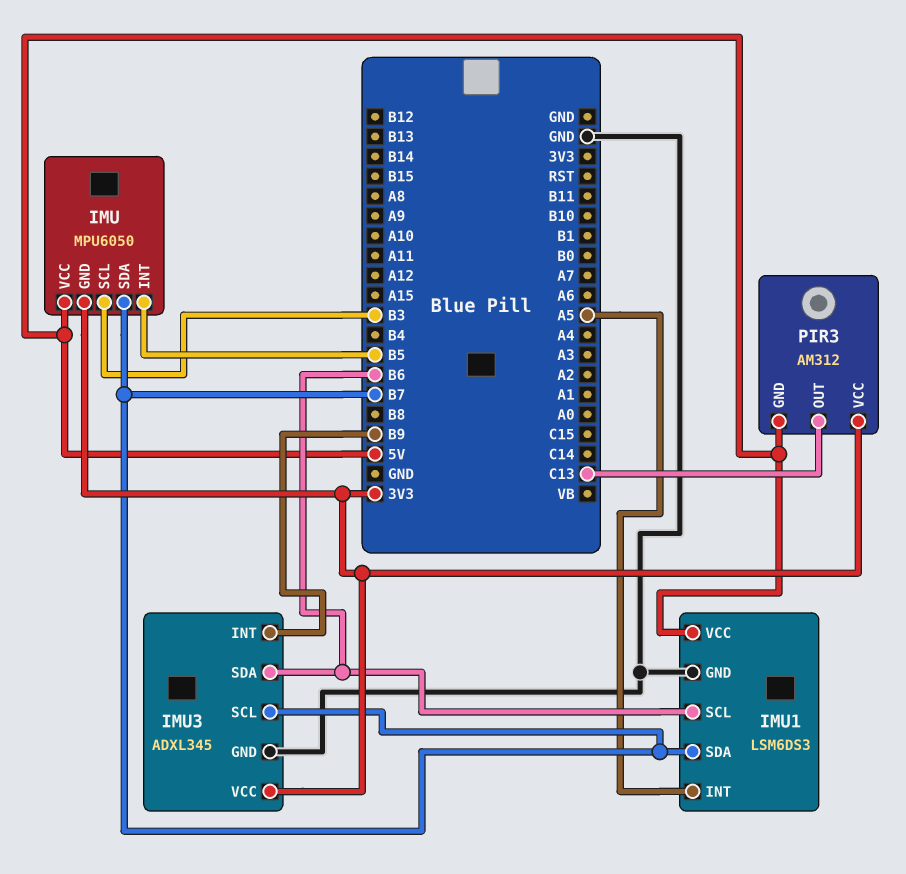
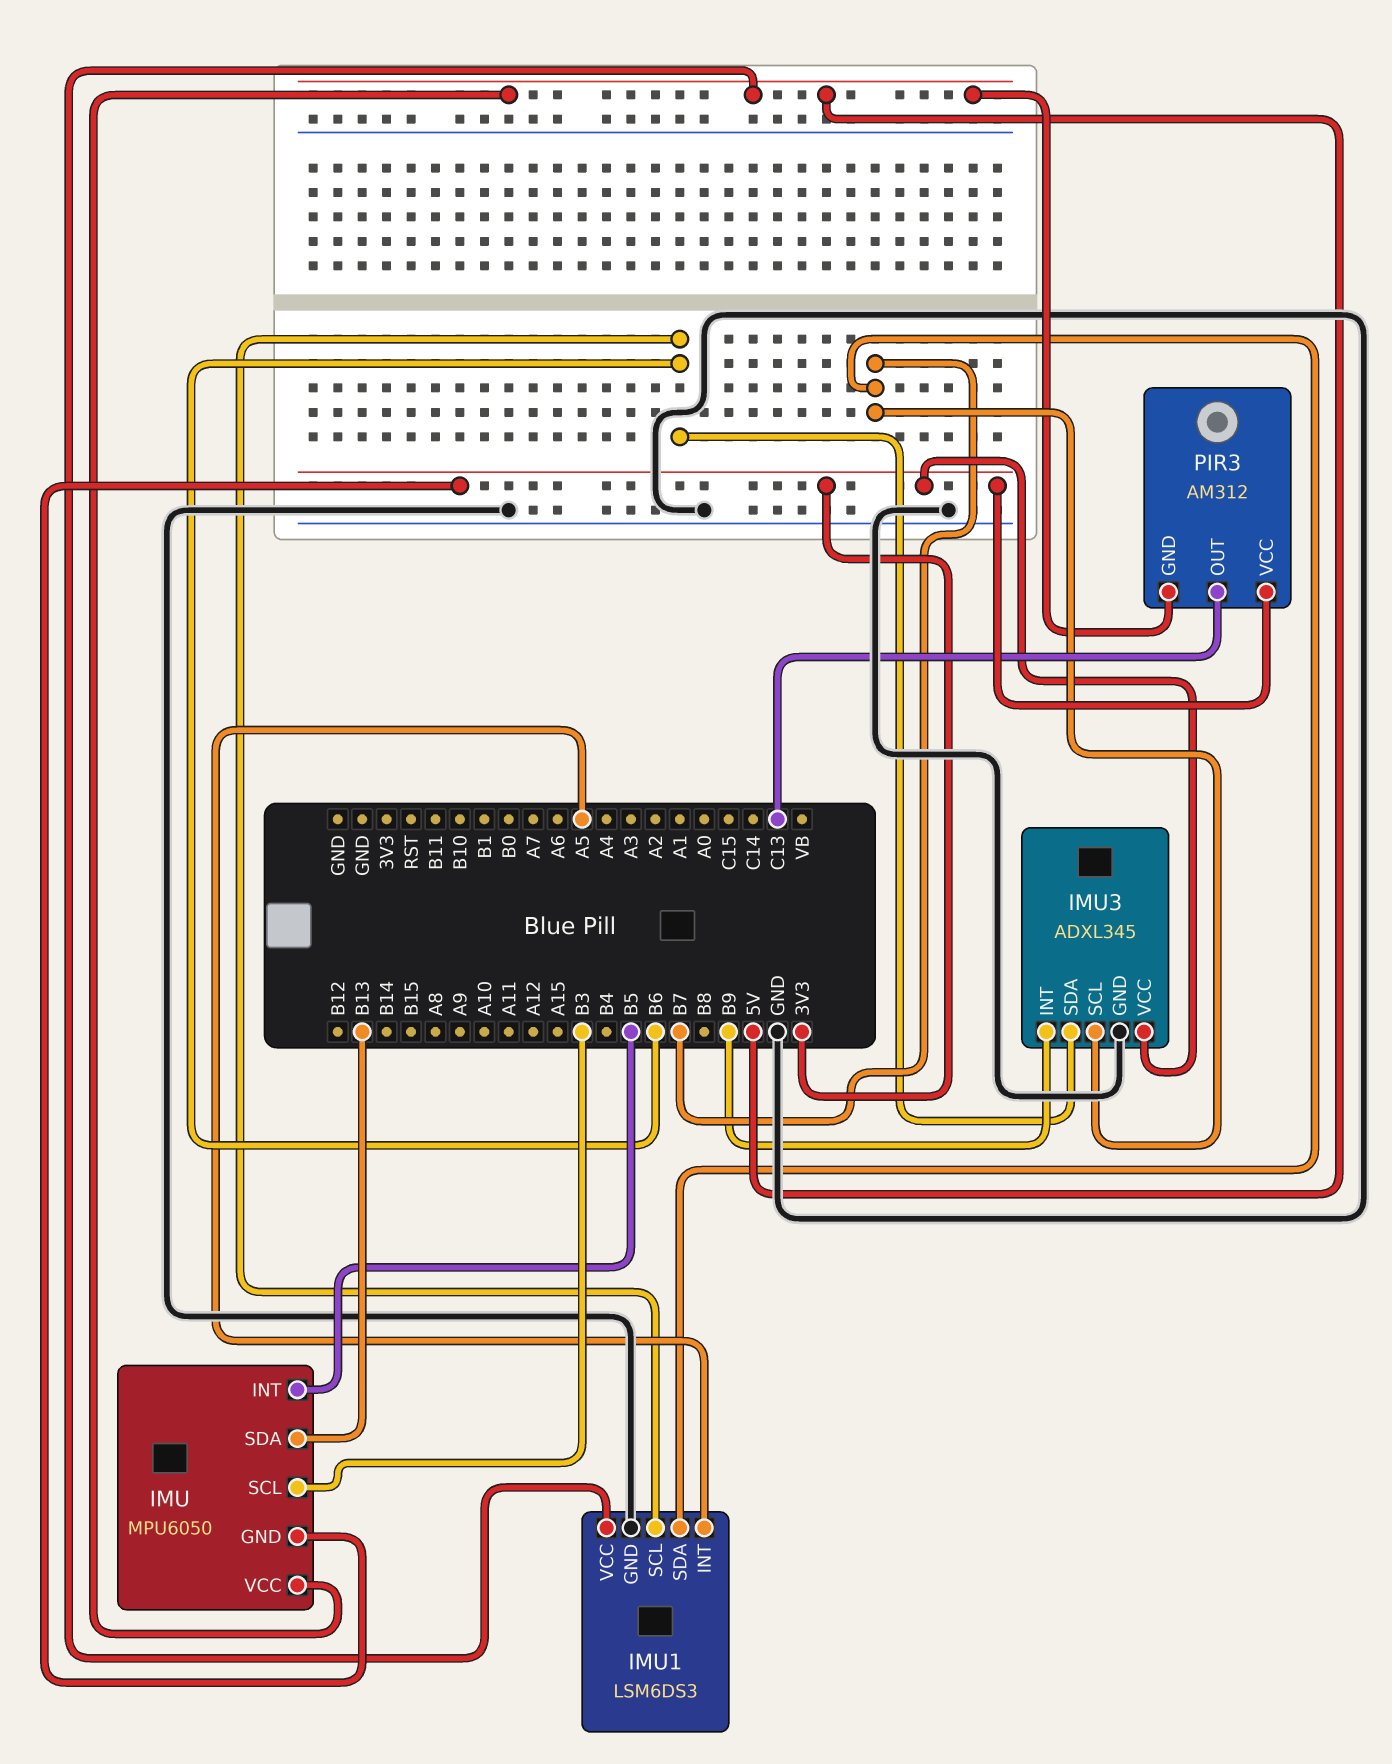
IMU pin SDA: B7 -> B13

